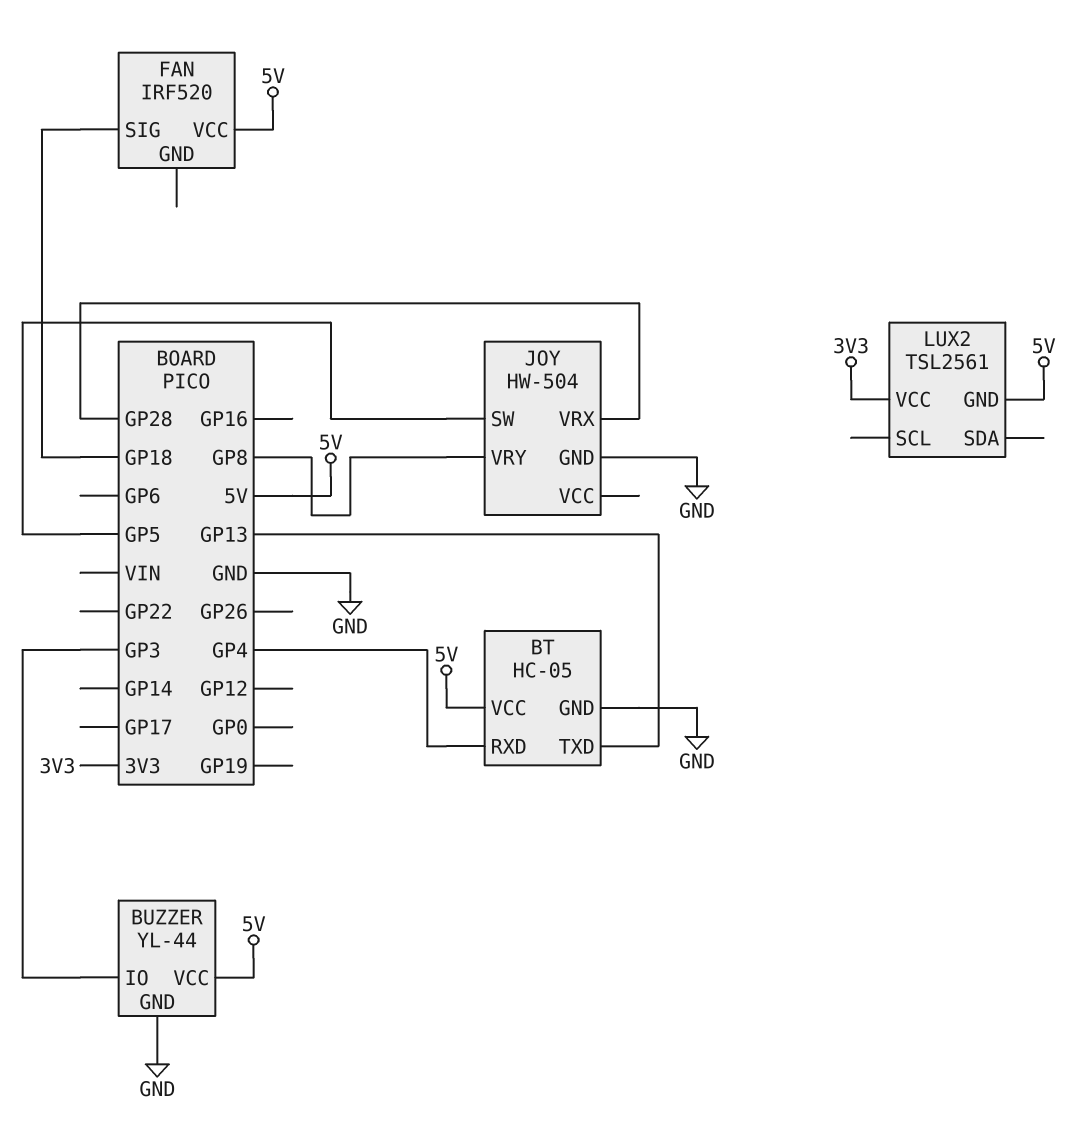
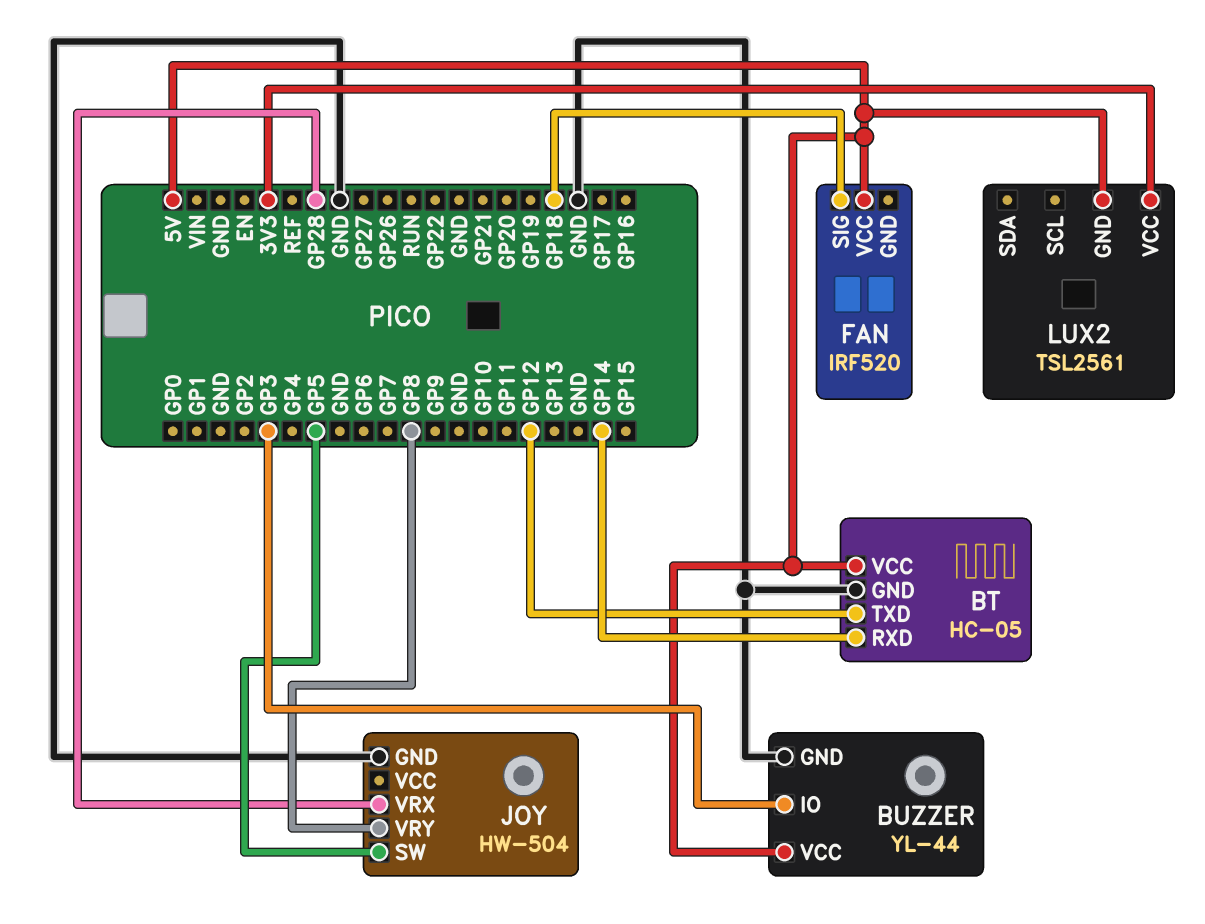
BT pin RXD: GP4 -> GP14
BT pin TXD: GP13 -> GP12

